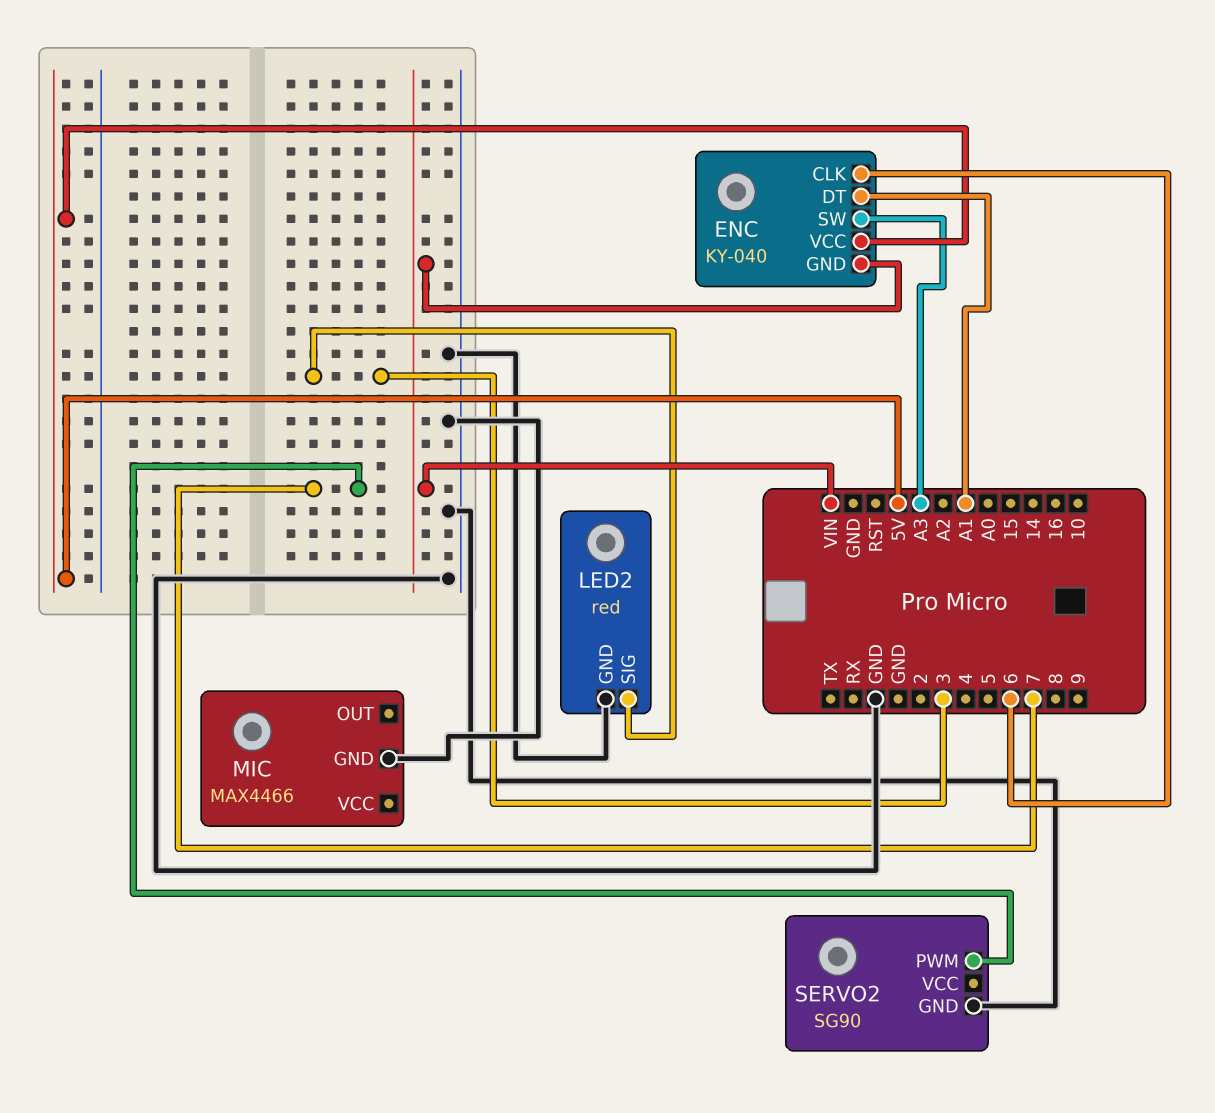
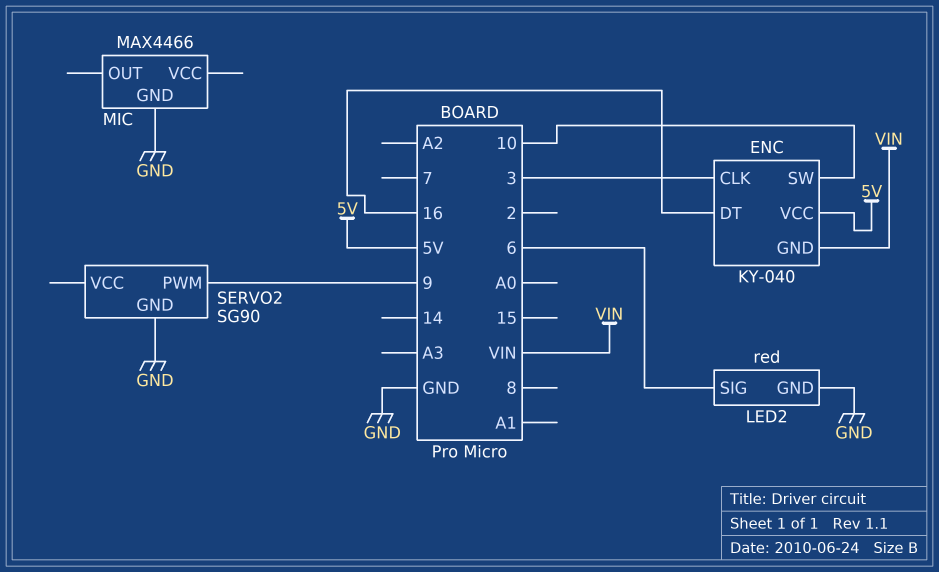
ENC pin CLK: 6 -> 3
ENC pin DT: A1 -> 16
ENC pin SW: A3 -> 10
LED2 pin SIG: 3 -> 6
SERVO2 pin PWM: 7 -> 9

